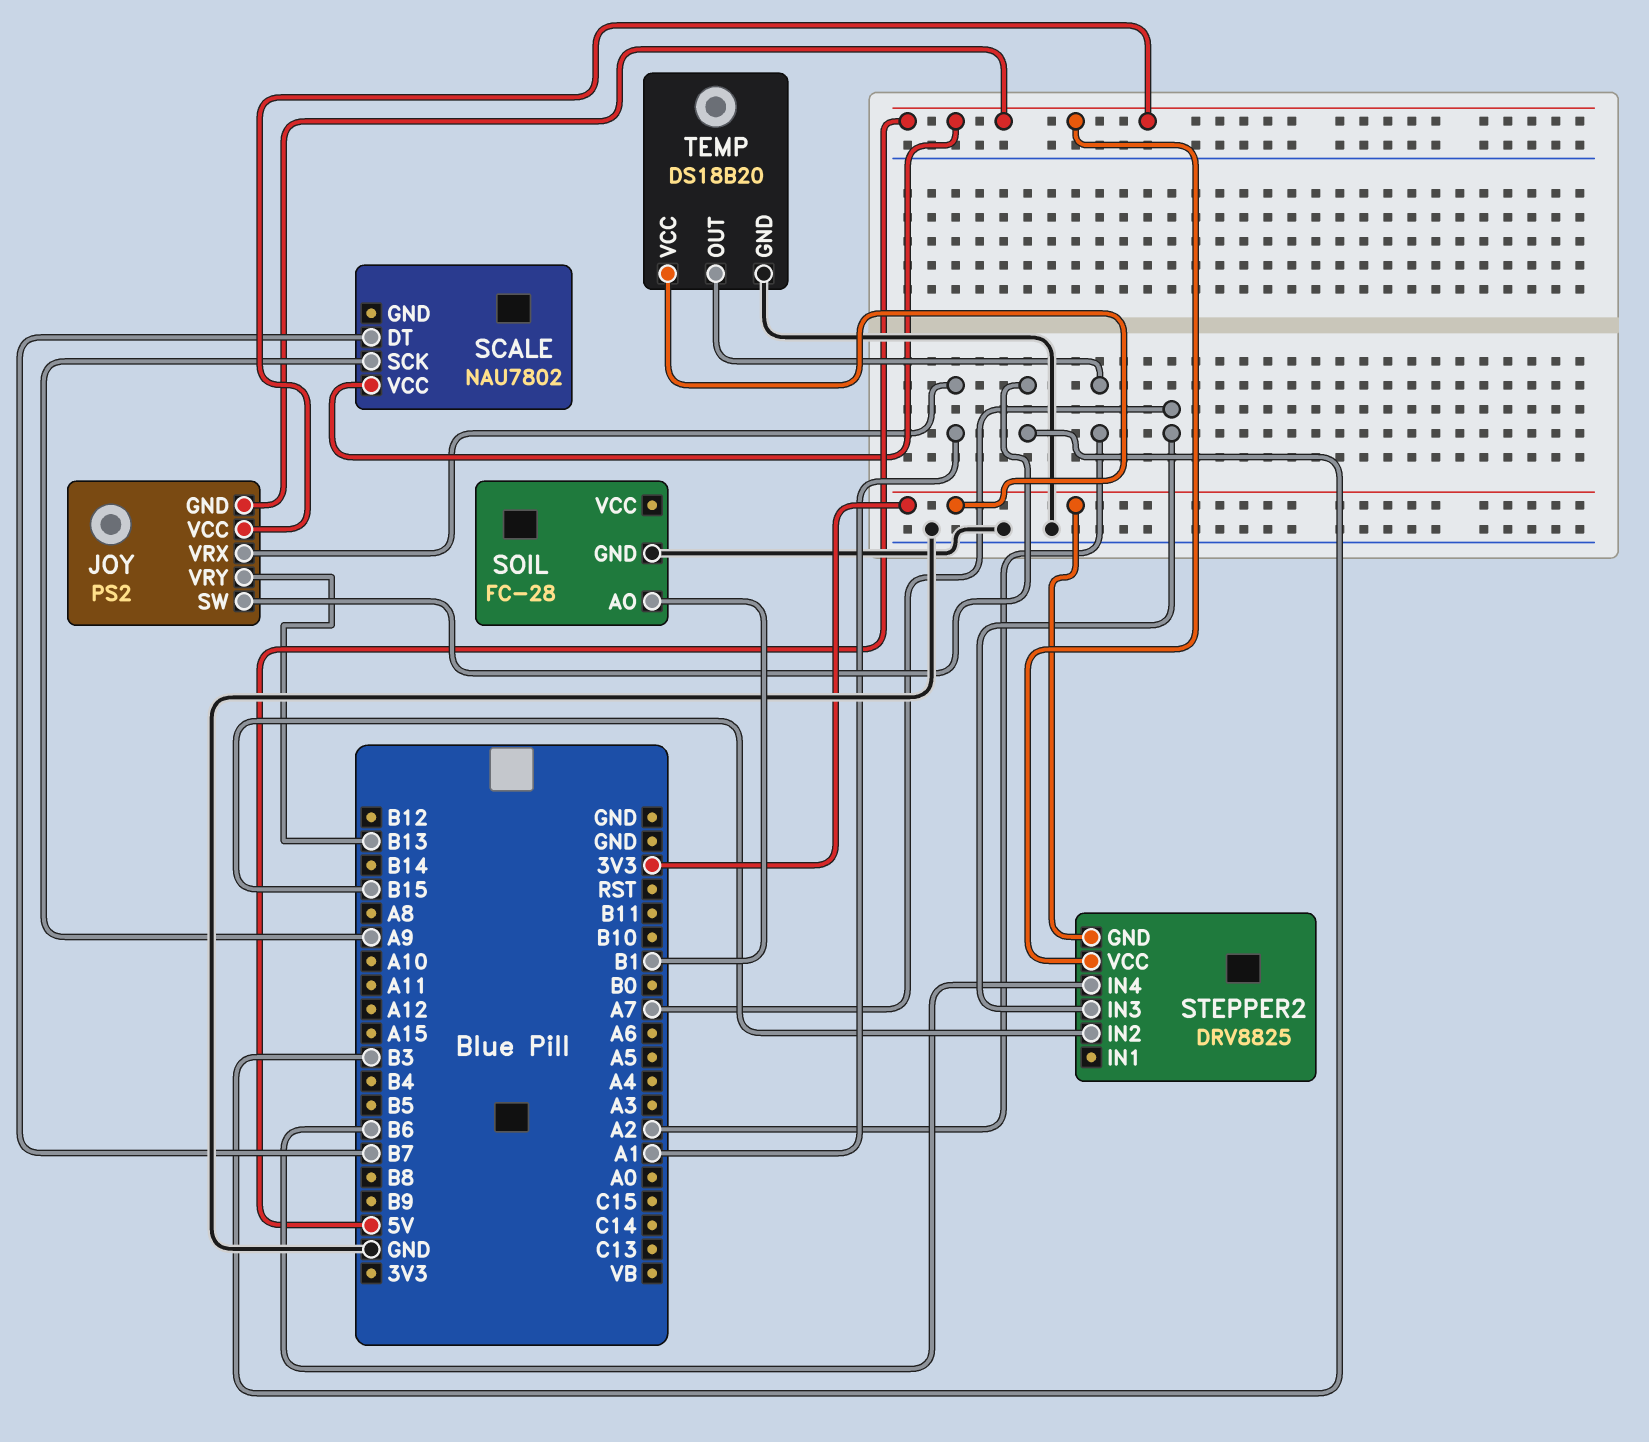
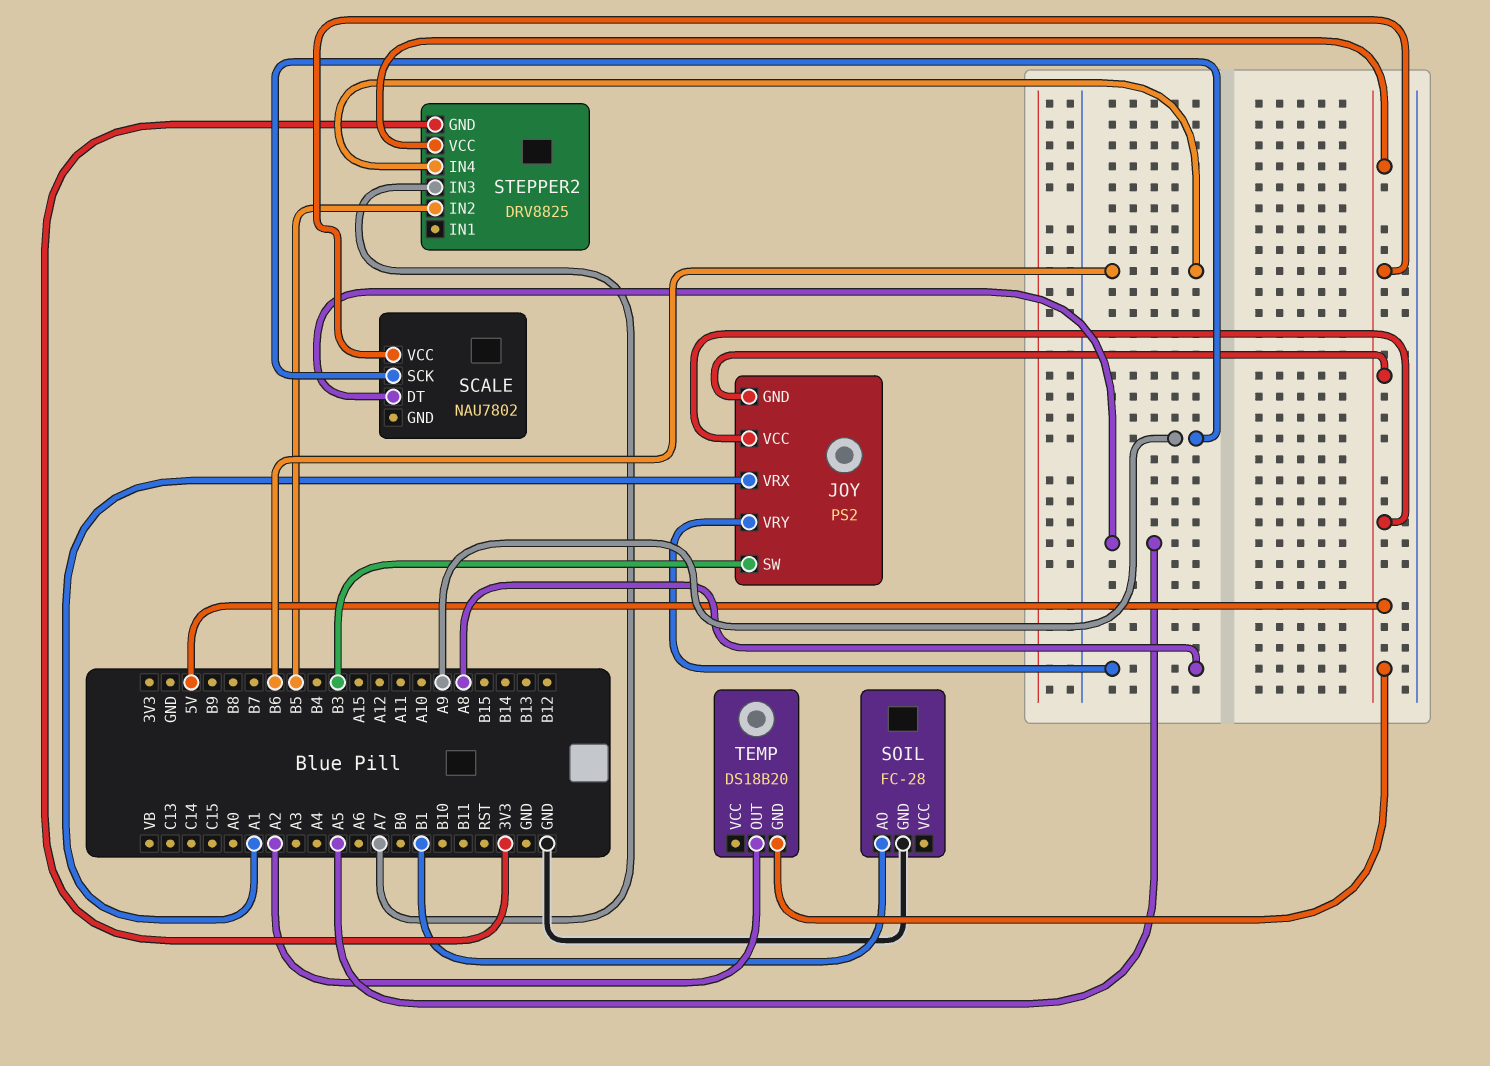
JOY pin VRY: B13 -> A8
SCALE pin DT: B7 -> A5
STEPPER2 pin IN2: B15 -> B5
TEMP pin GND: GND -> 5V
TEMP pin VCC: 3V3 -> none

